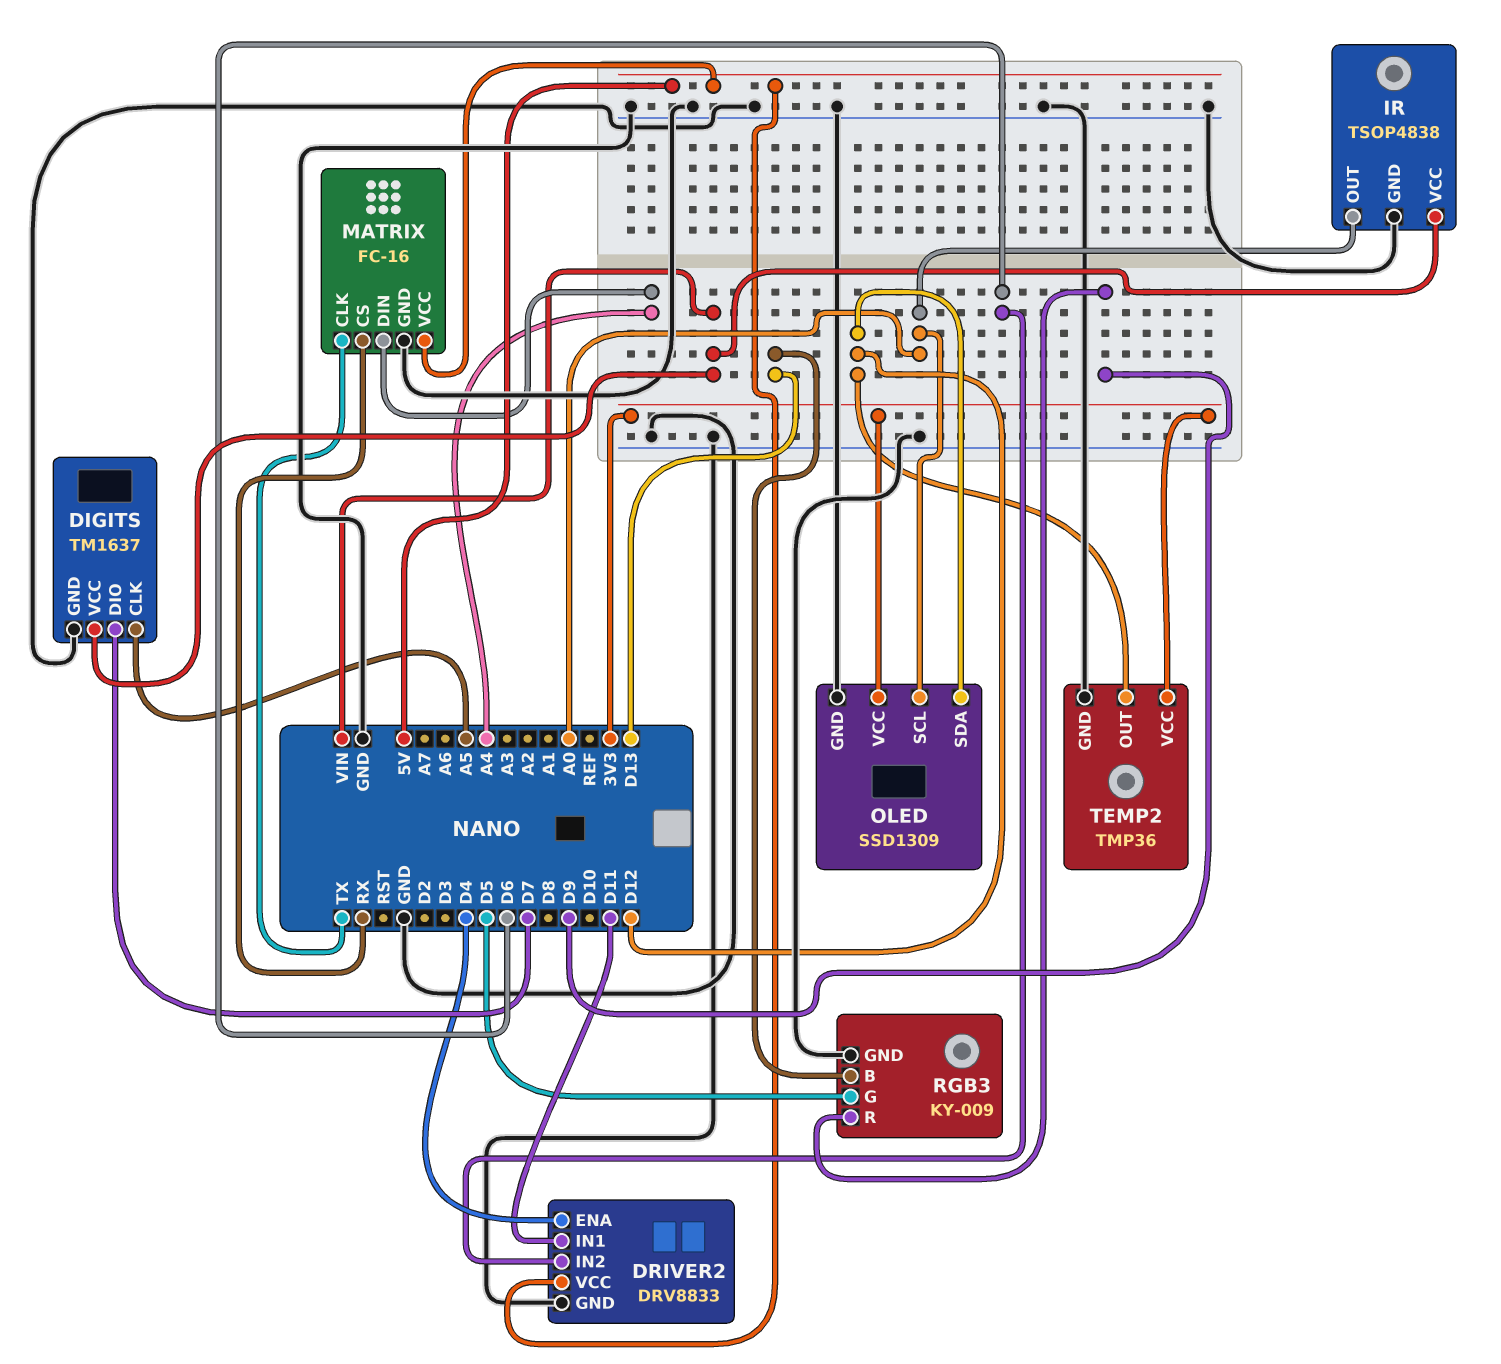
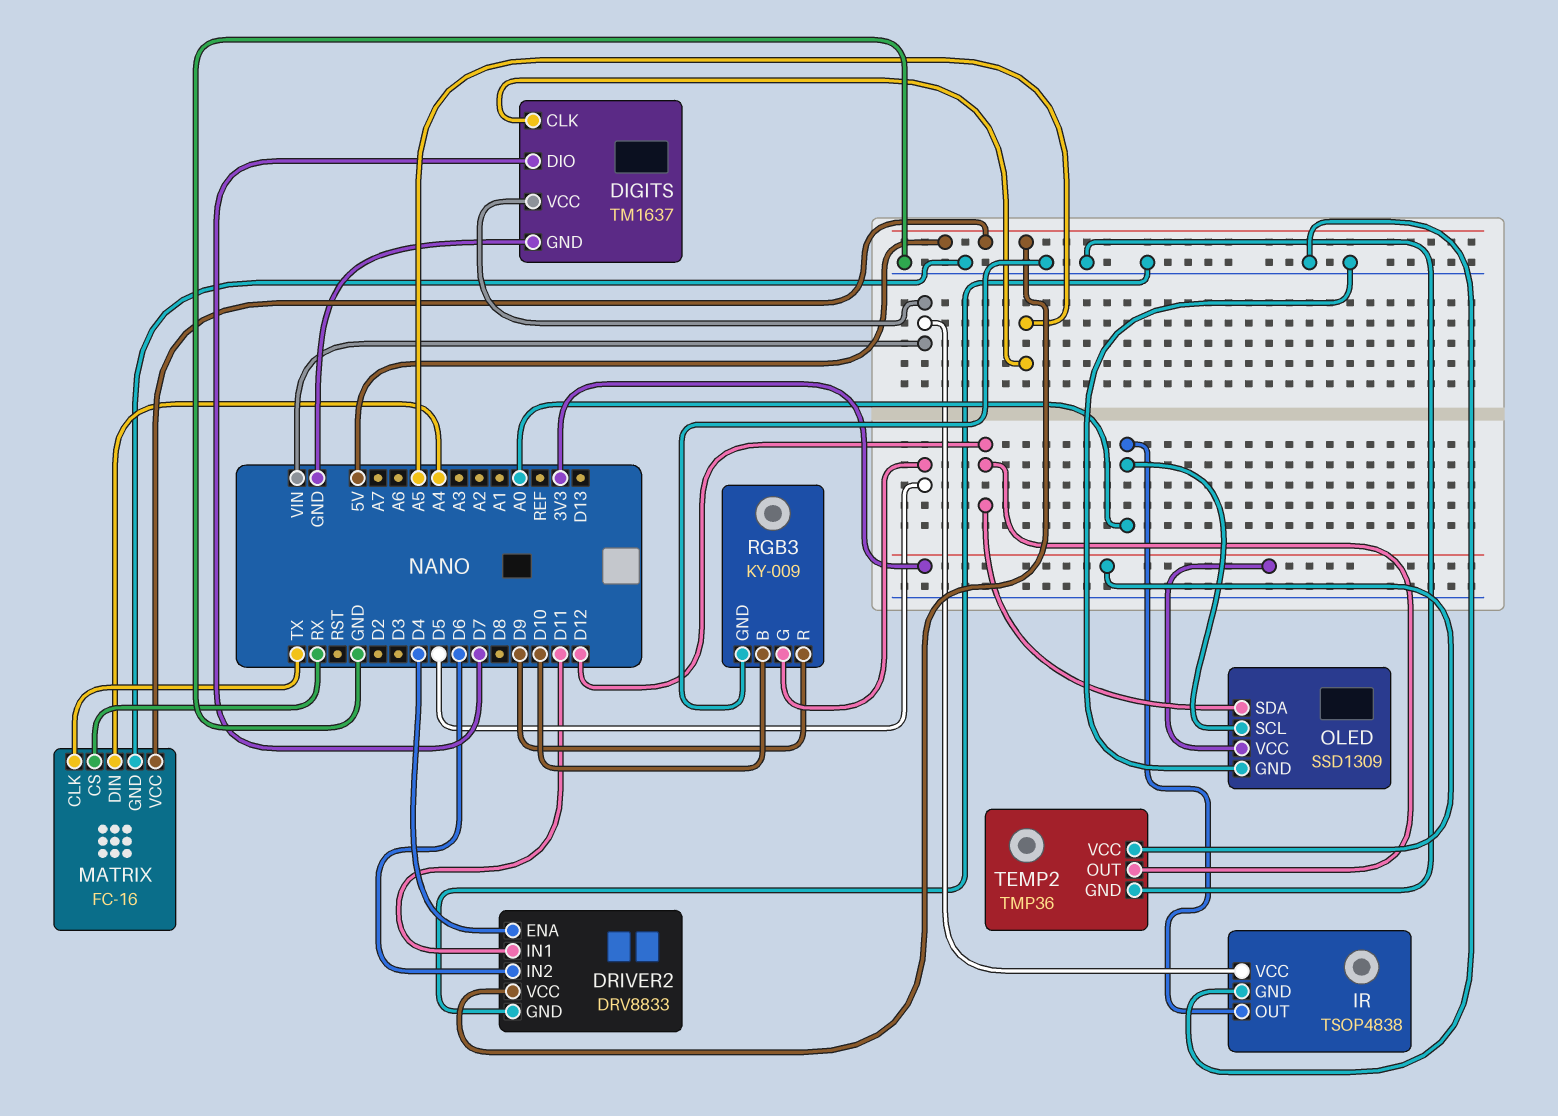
RGB3 pin B: D13 -> D10

